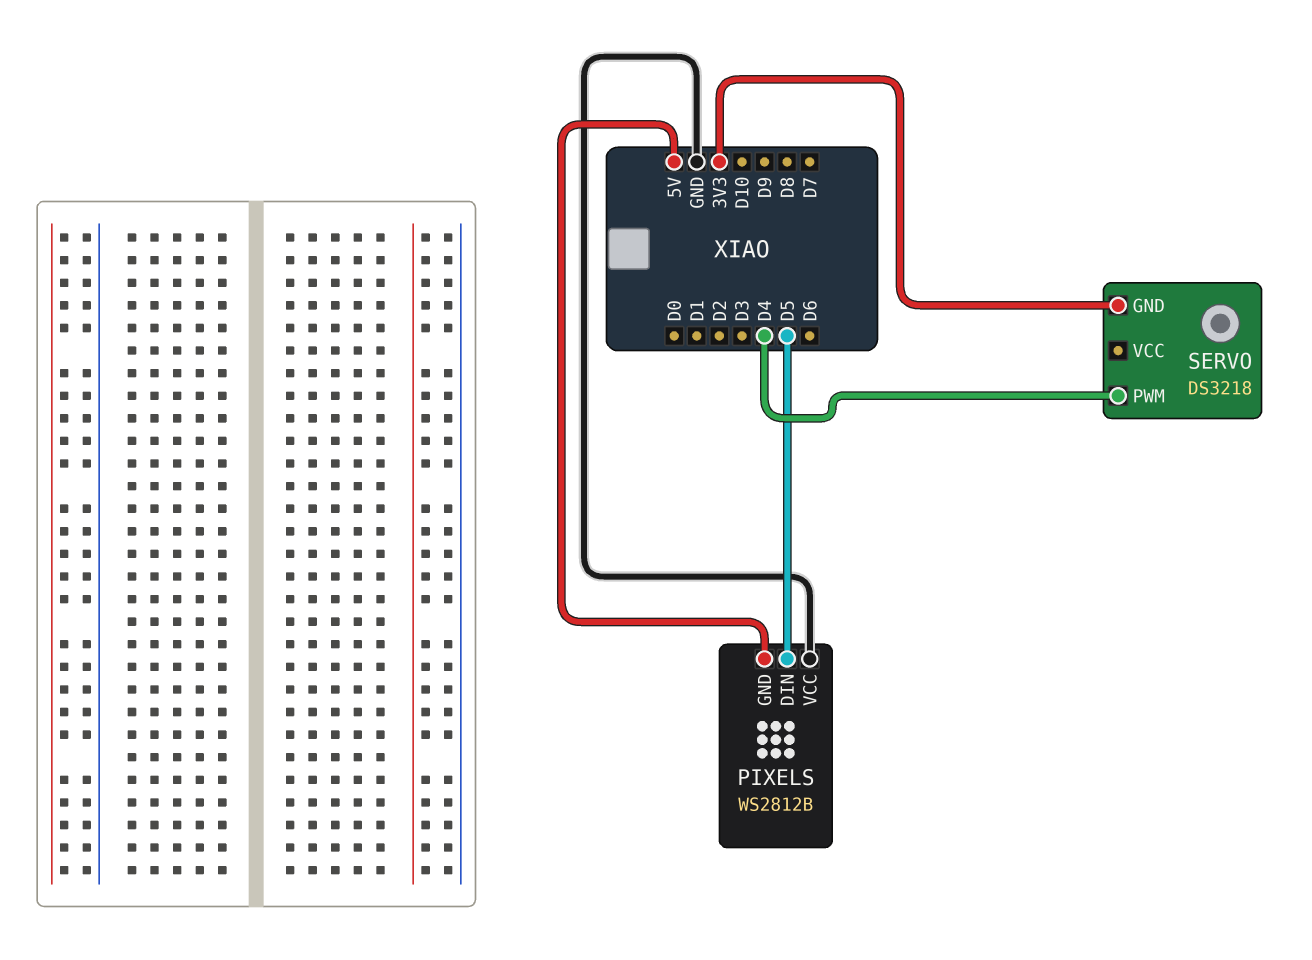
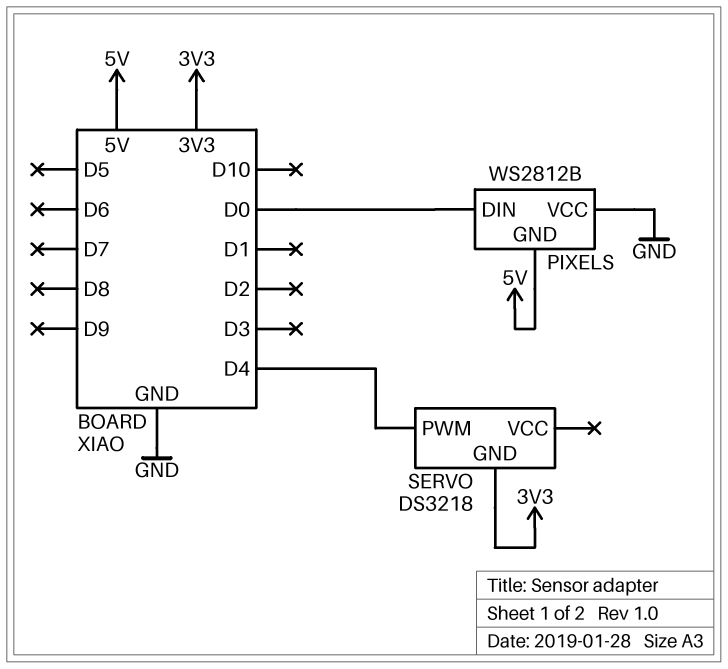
PIXELS pin DIN: D5 -> D0

